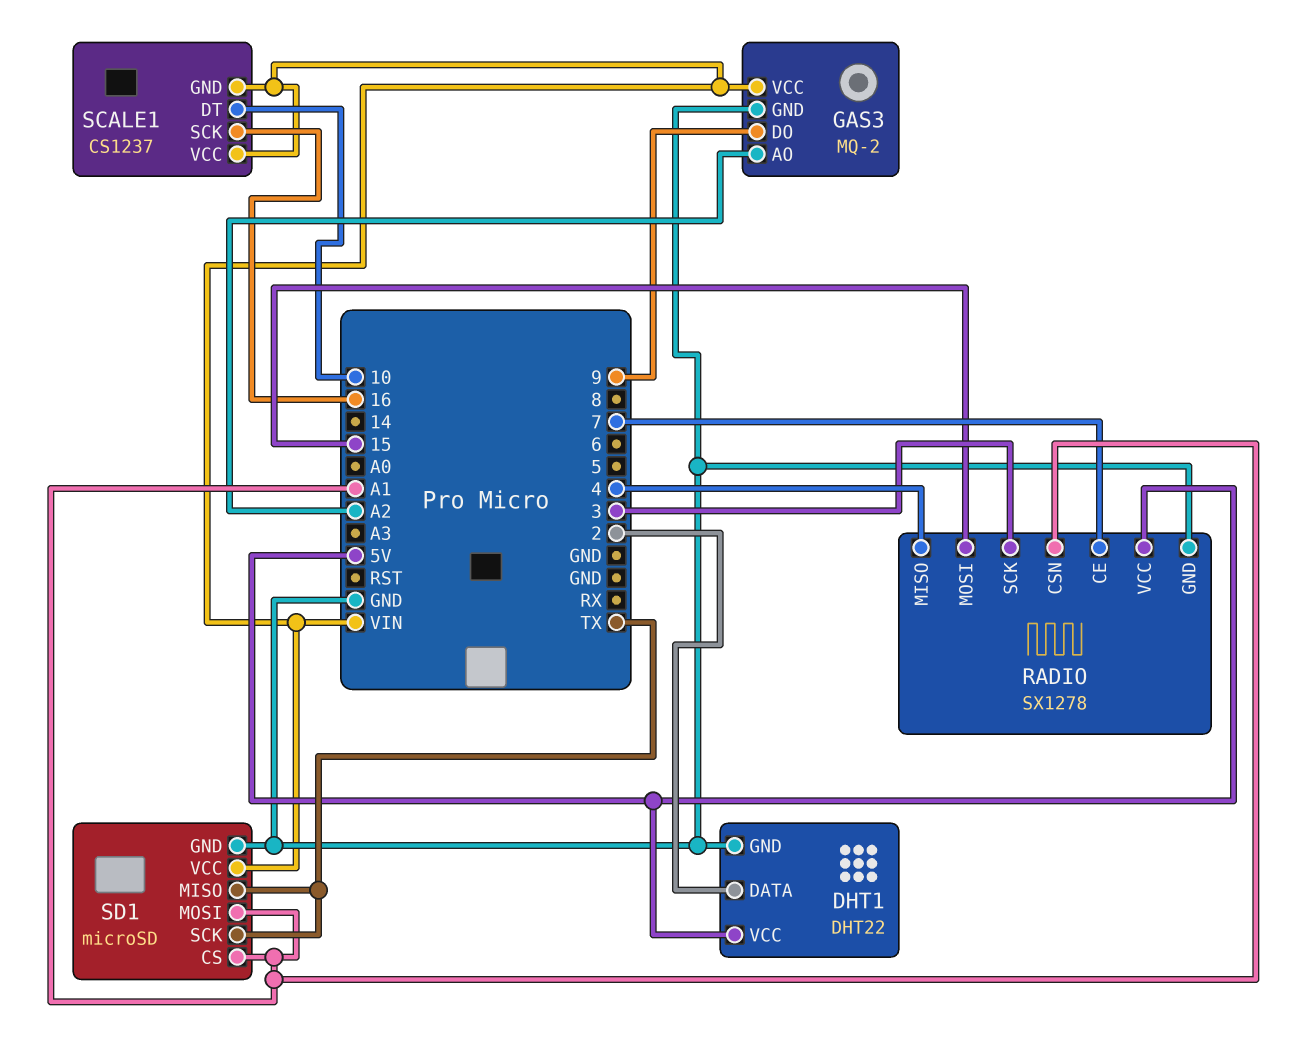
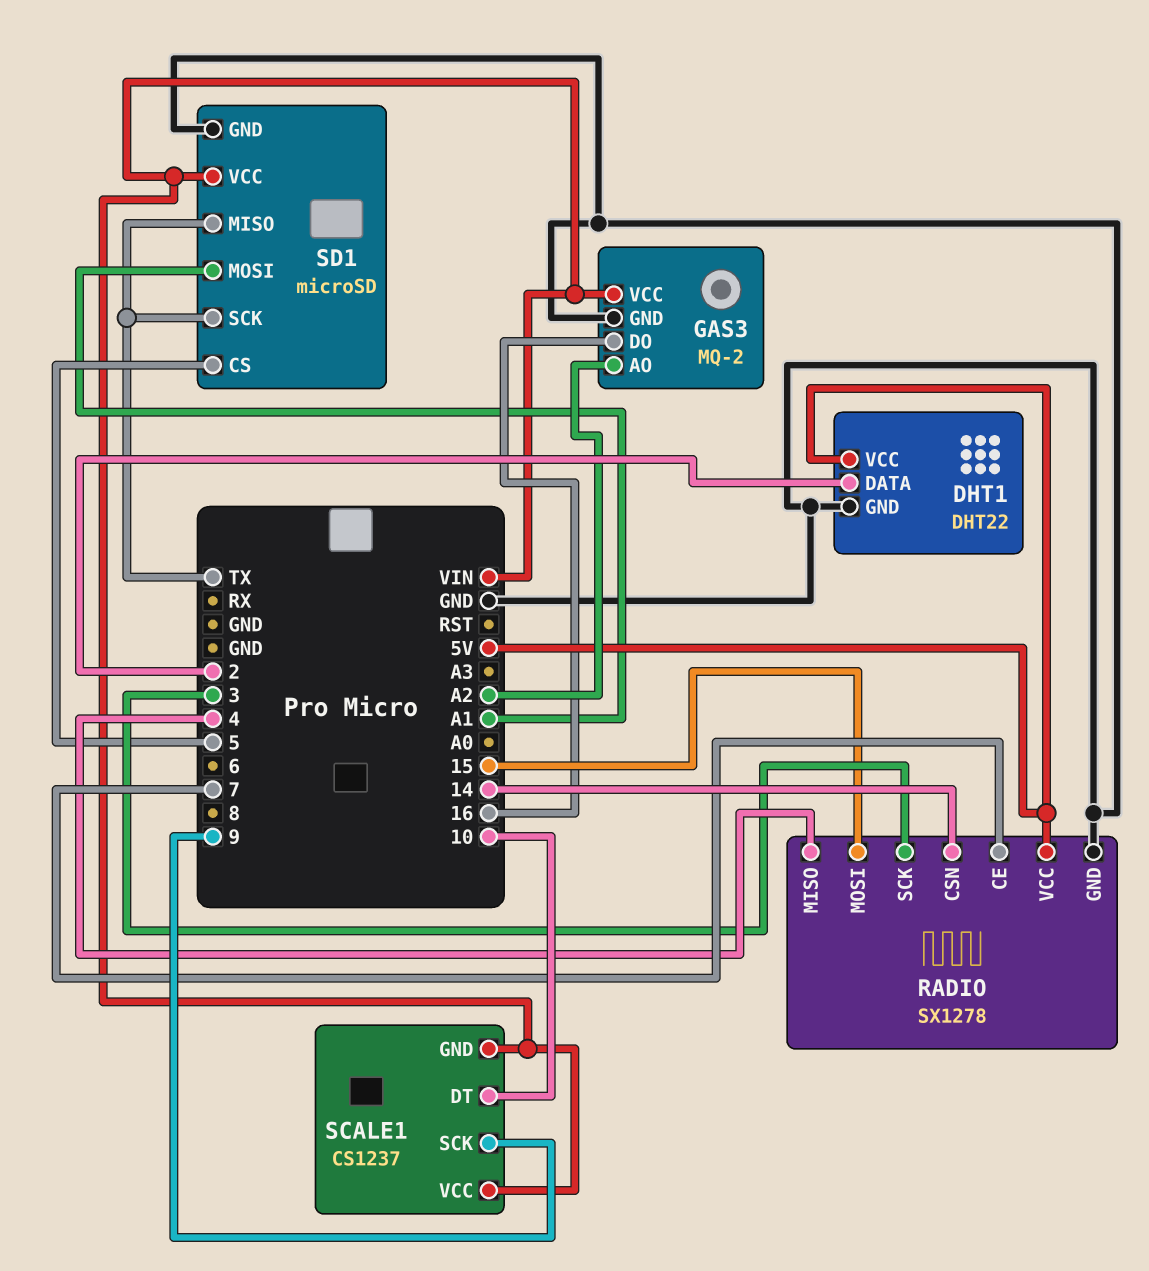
GAS3 pin DO: 9 -> 16
RADIO pin CSN: A1 -> 14
SCALE1 pin SCK: 16 -> 9
SD1 pin CS: A1 -> 5

